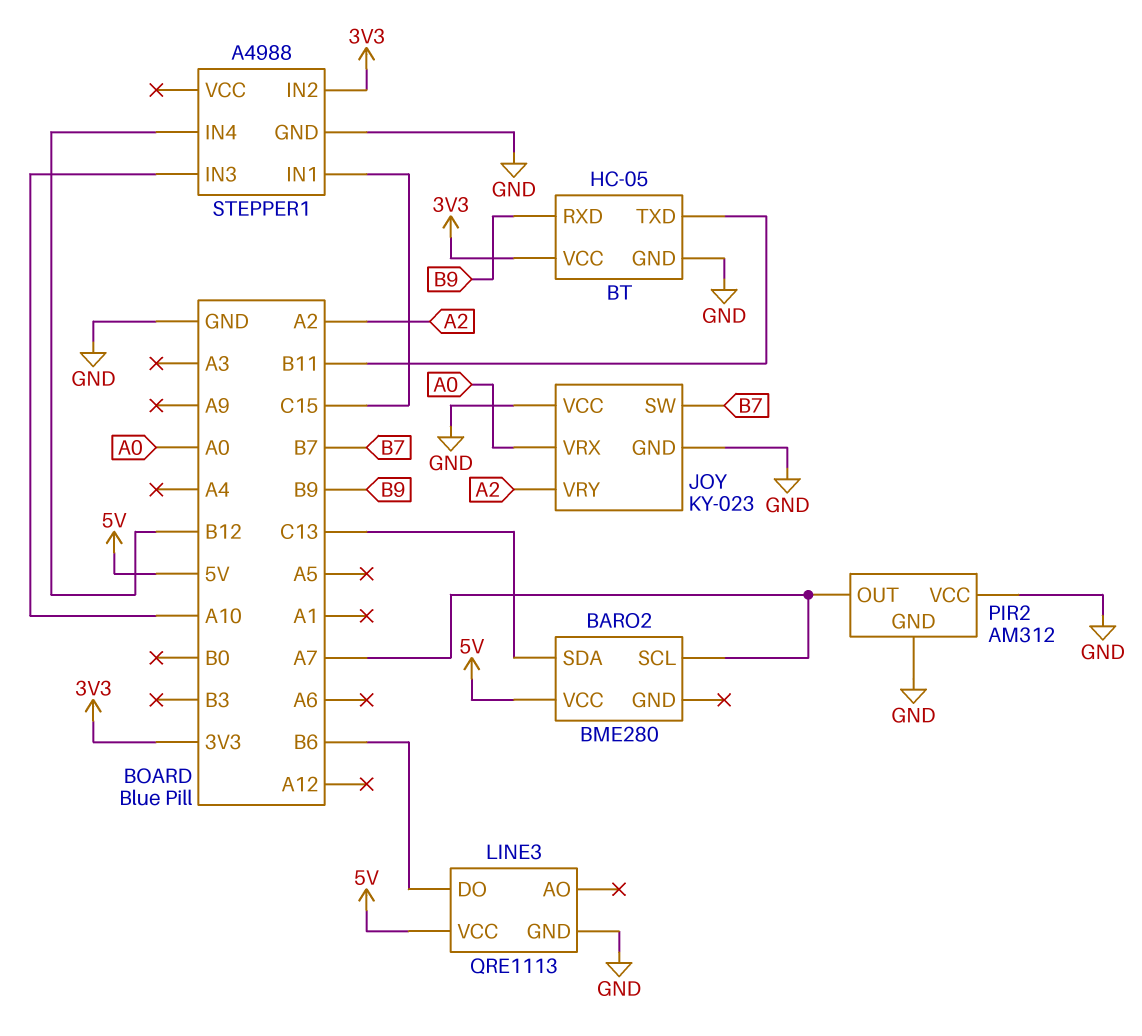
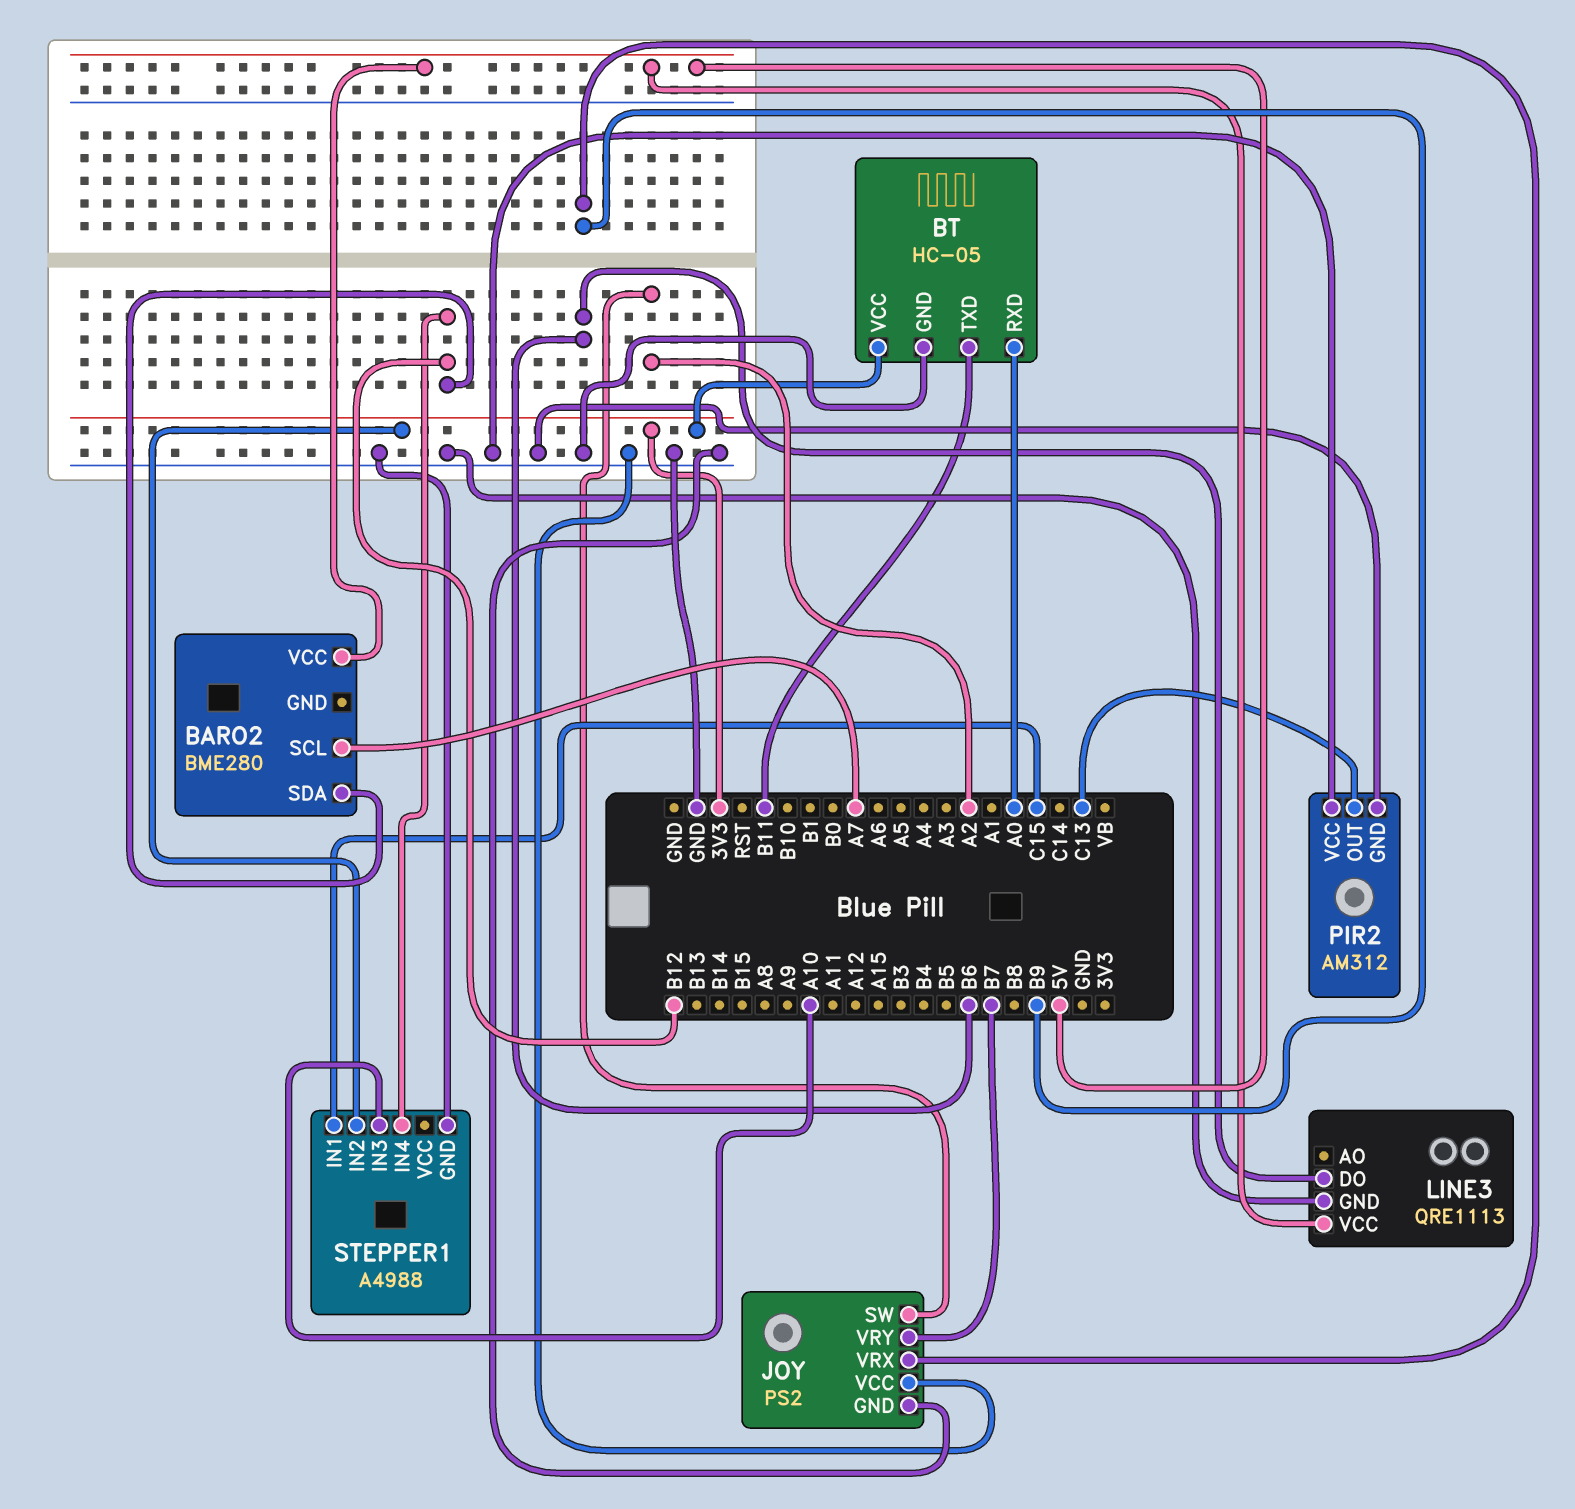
BARO2 pin SDA: C13 -> B12
BT pin RXD: B9 -> A0
JOY: KY-023 -> PS2
JOY pin SW: B7 -> A2
JOY pin VRX: A0 -> B9
JOY pin VRY: A2 -> B7
PIR2 pin OUT: A7 -> C13

